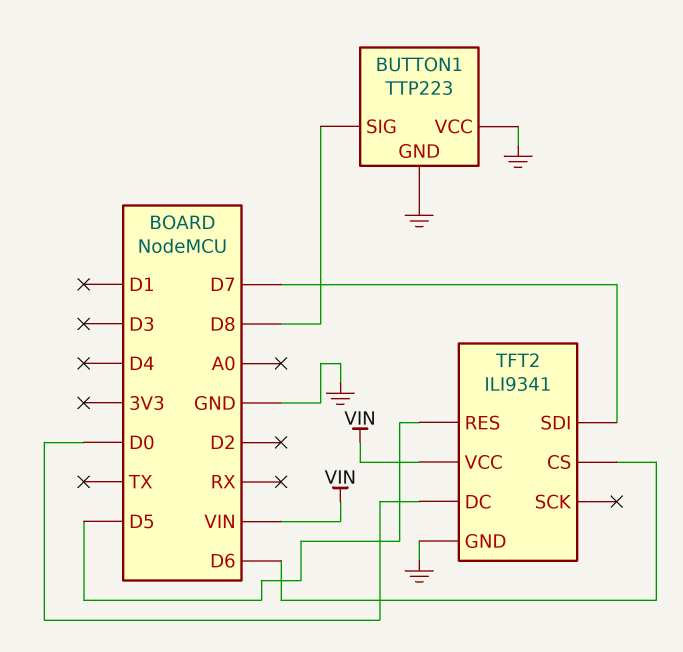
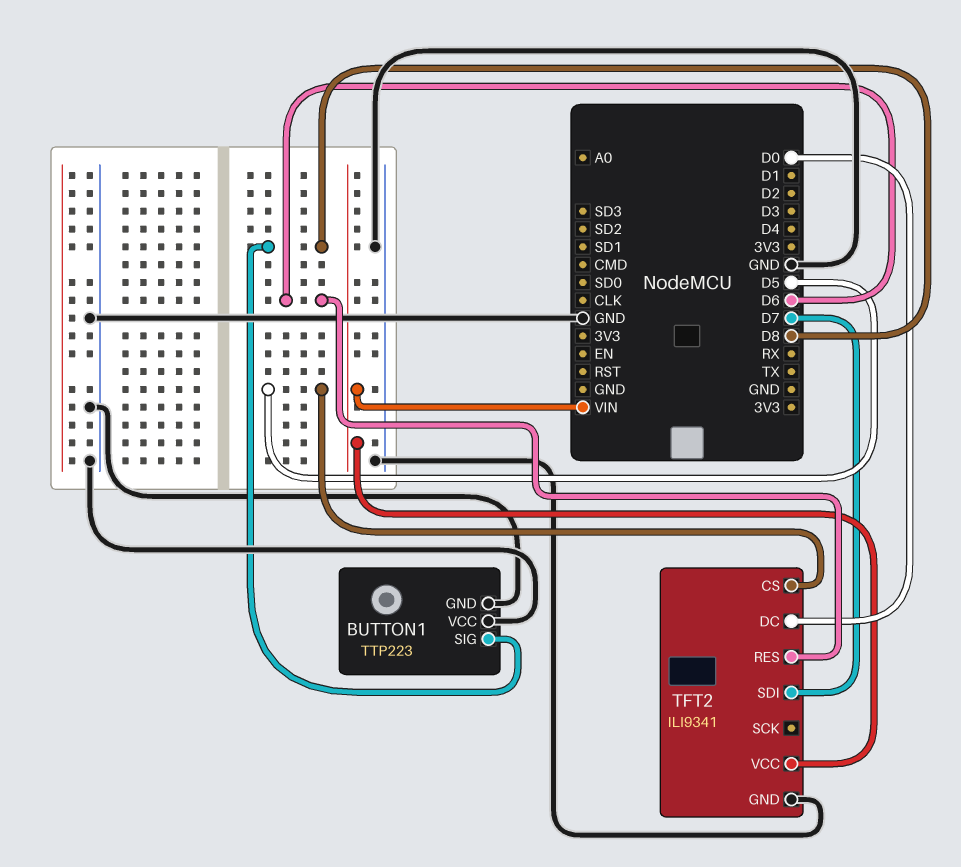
TFT2 pin CS: D6 -> D5
TFT2 pin RES: D5 -> D6

